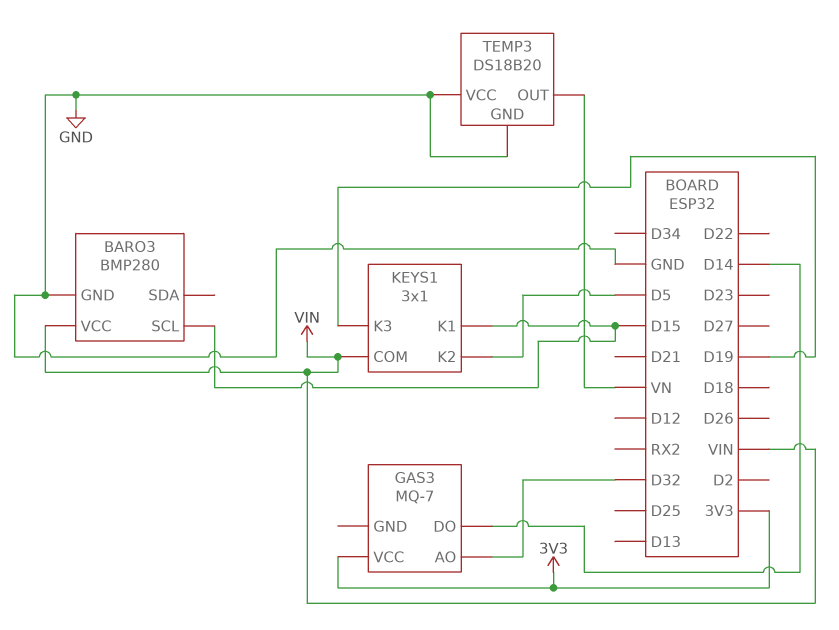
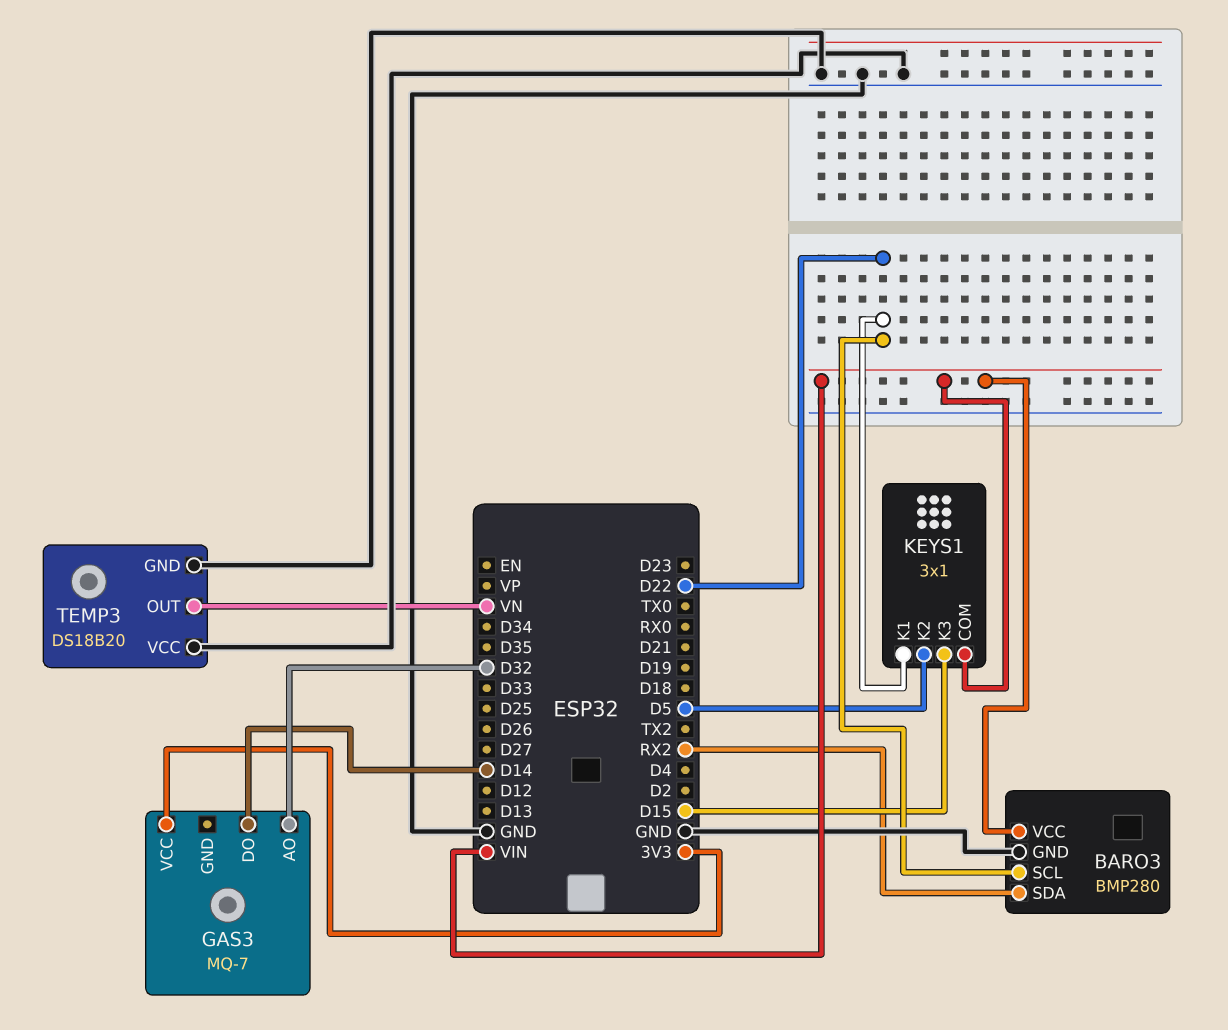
BARO3 pin SCL: D15 -> D22
BARO3 pin SDA: none -> RX2
KEYS1 pin K1: D15 -> D22
KEYS1 pin K3: D19 -> D15

